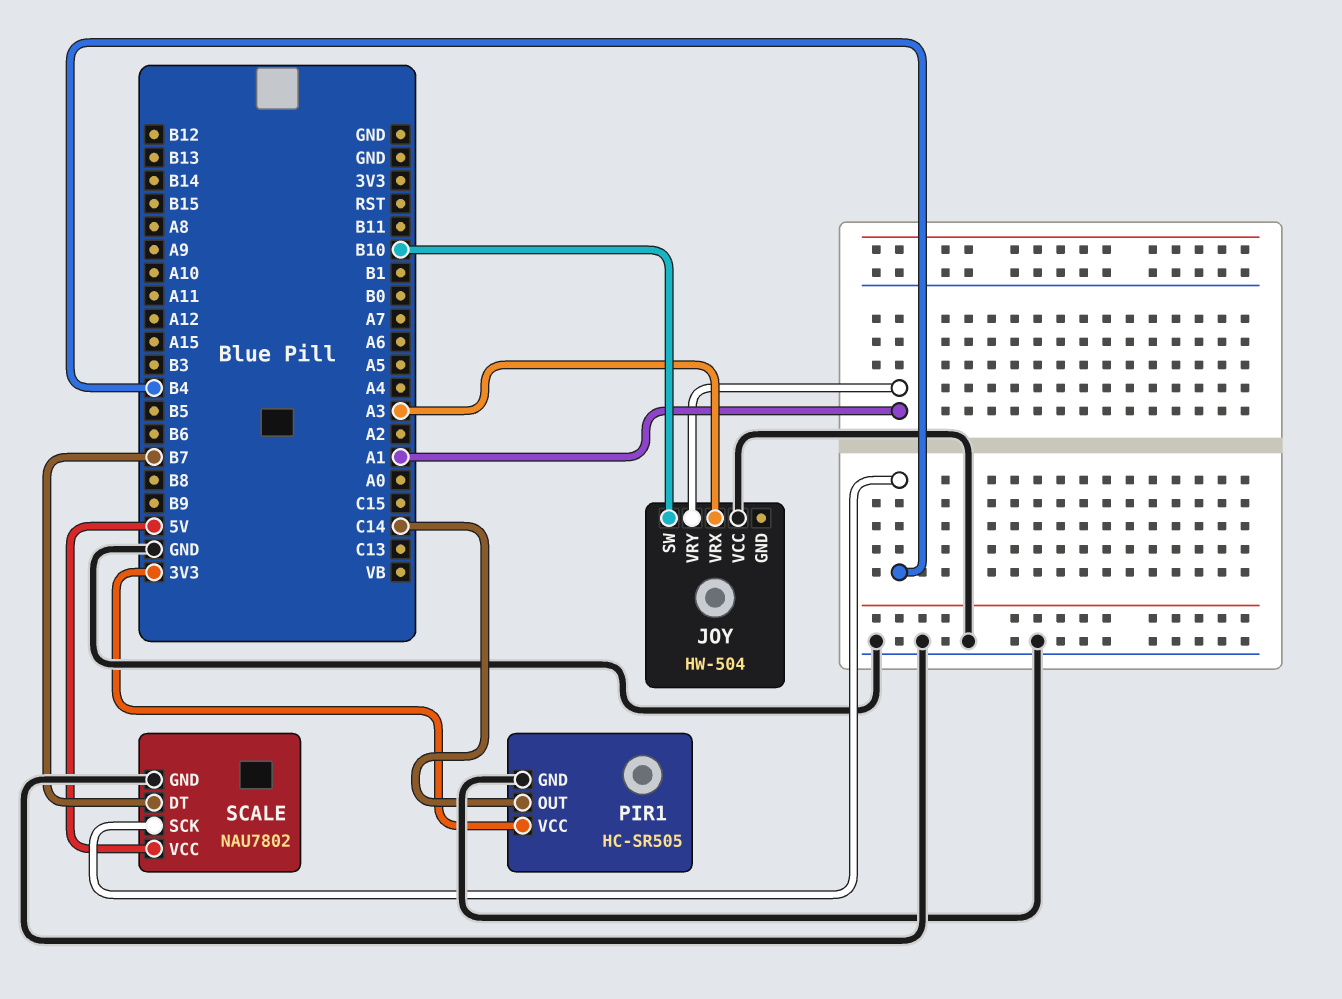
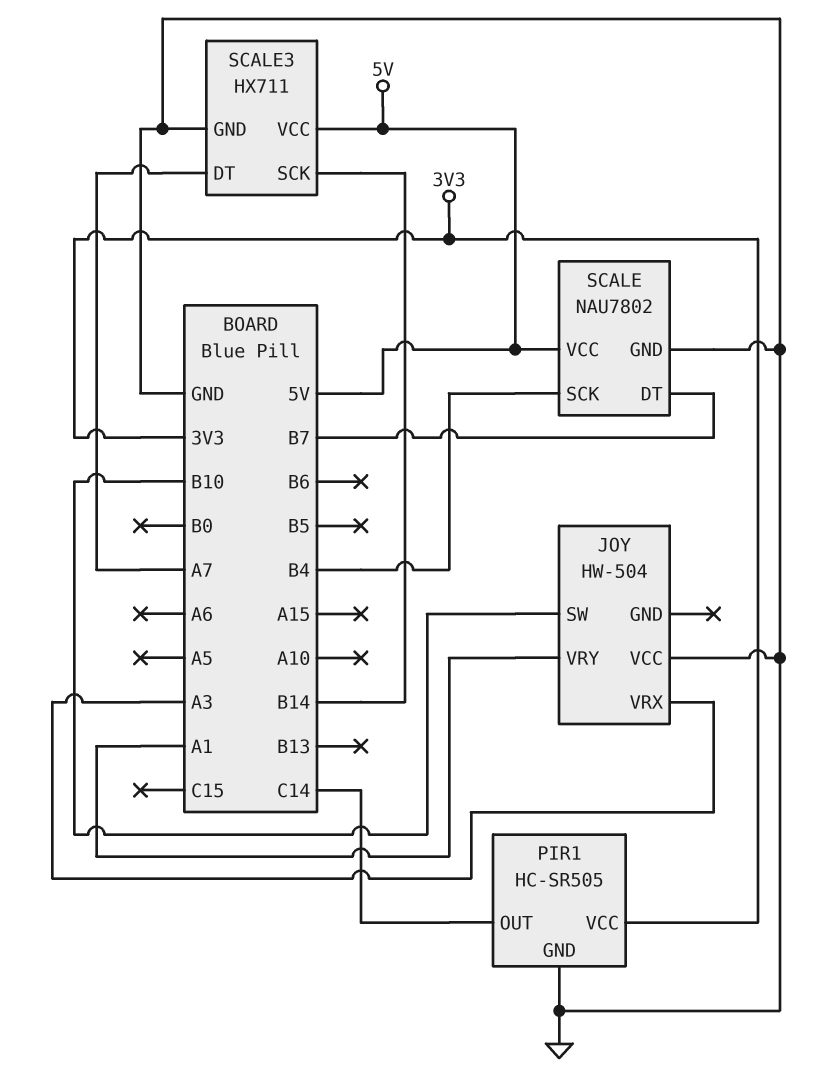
SCALE3: none -> HX711
SCALE3 pin DT: none -> A7
SCALE3 pin GND: none -> GND
SCALE3 pin SCK: none -> B14
SCALE3 pin VCC: none -> 5V

